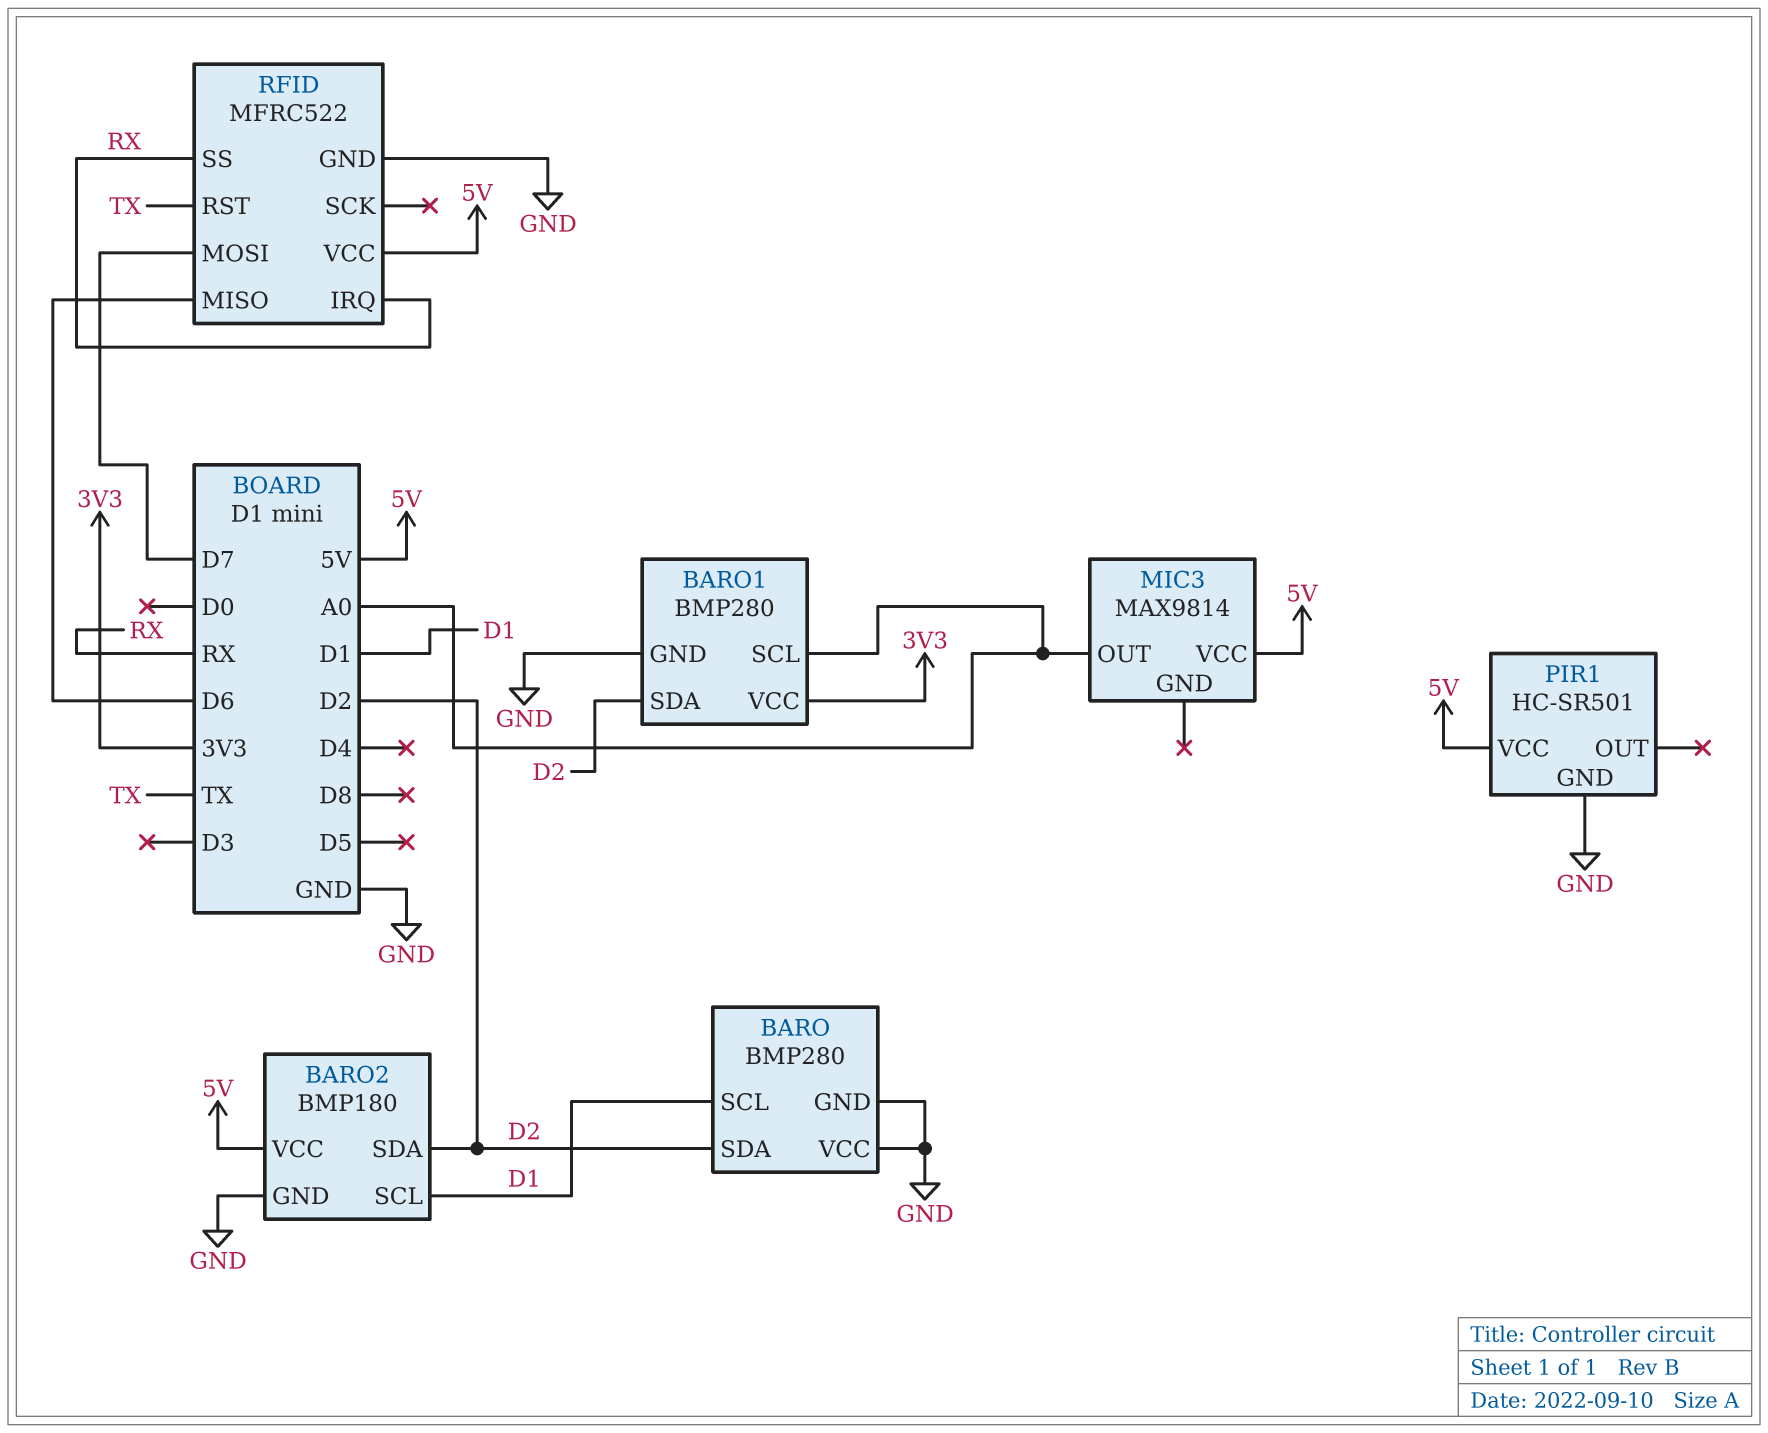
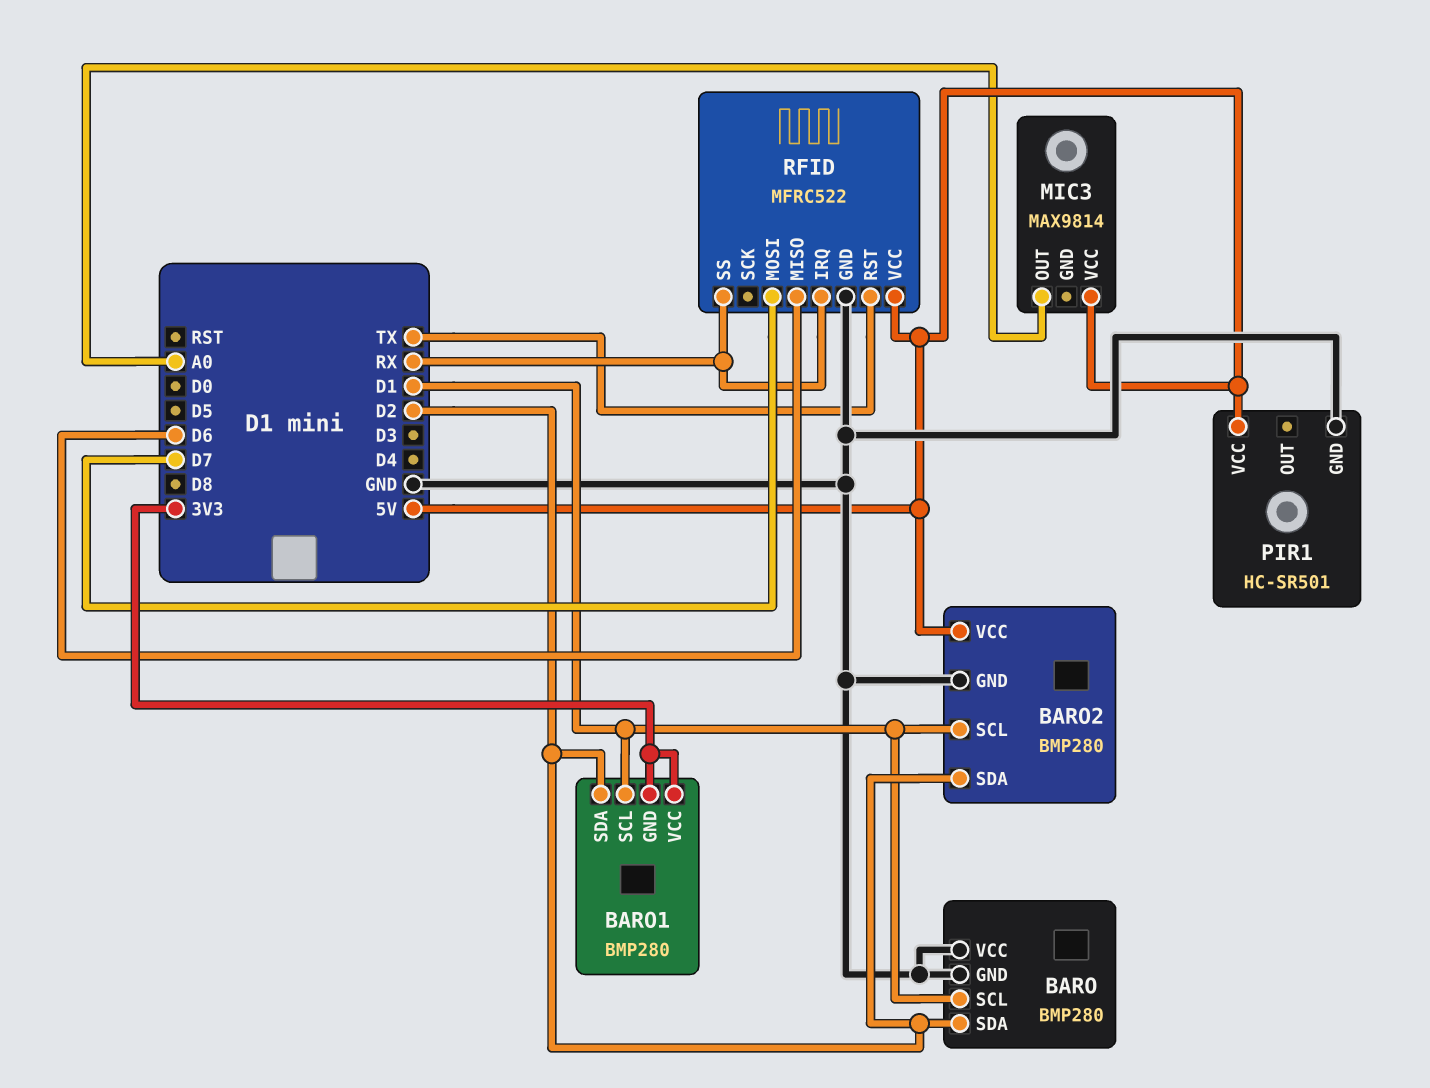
BARO1 pin GND: GND -> 3V3
BARO1 pin SCL: A0 -> D1
BARO2: BMP180 -> BMP280

